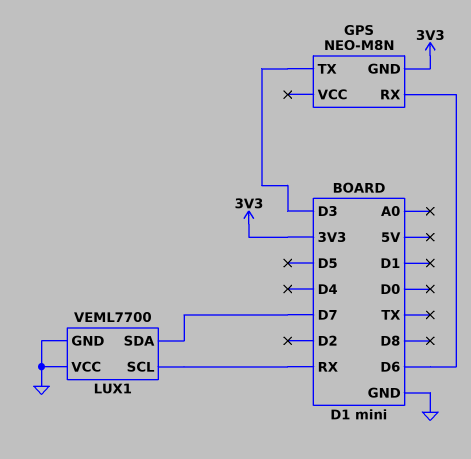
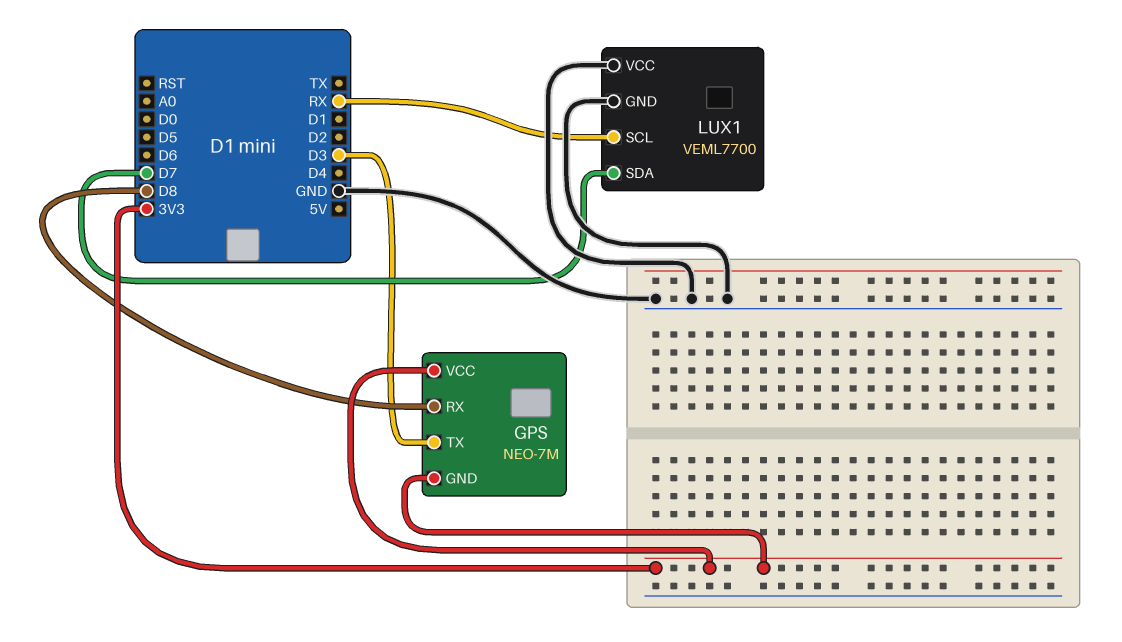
GPS: NEO-M8N -> NEO-7M
GPS pin RX: D6 -> D8
GPS pin VCC: none -> 3V3

